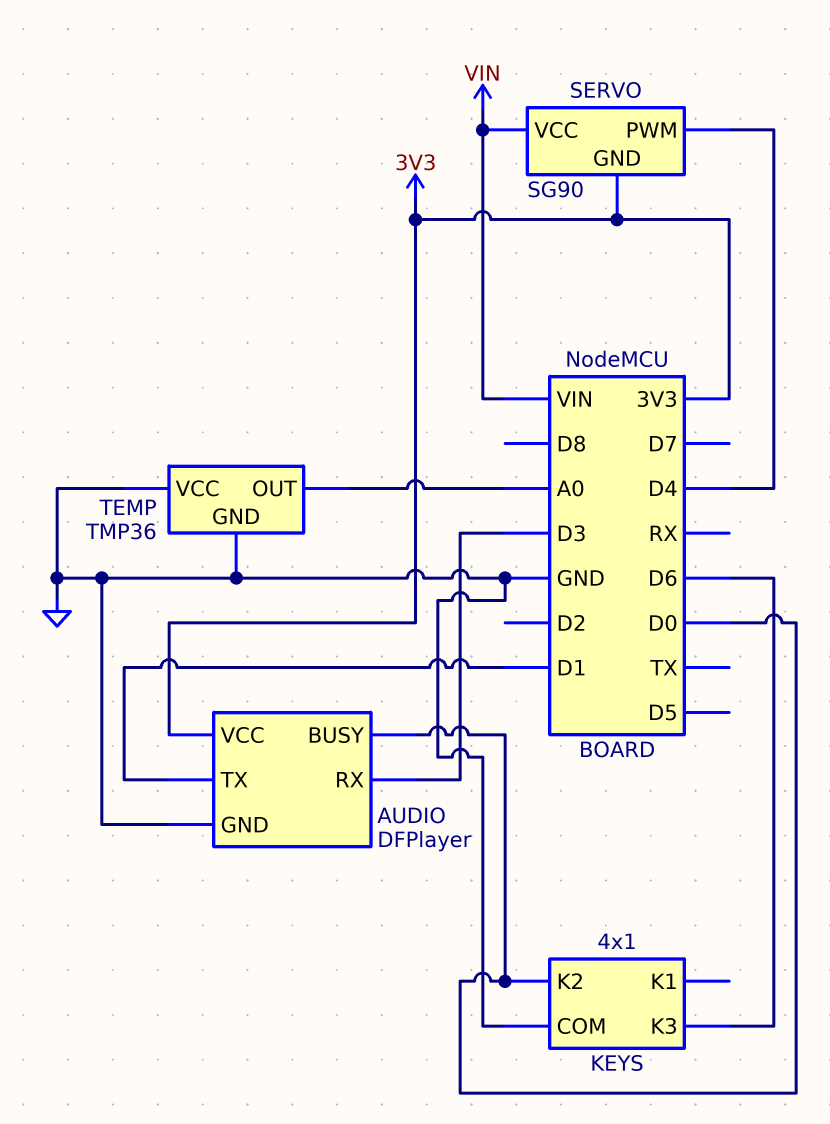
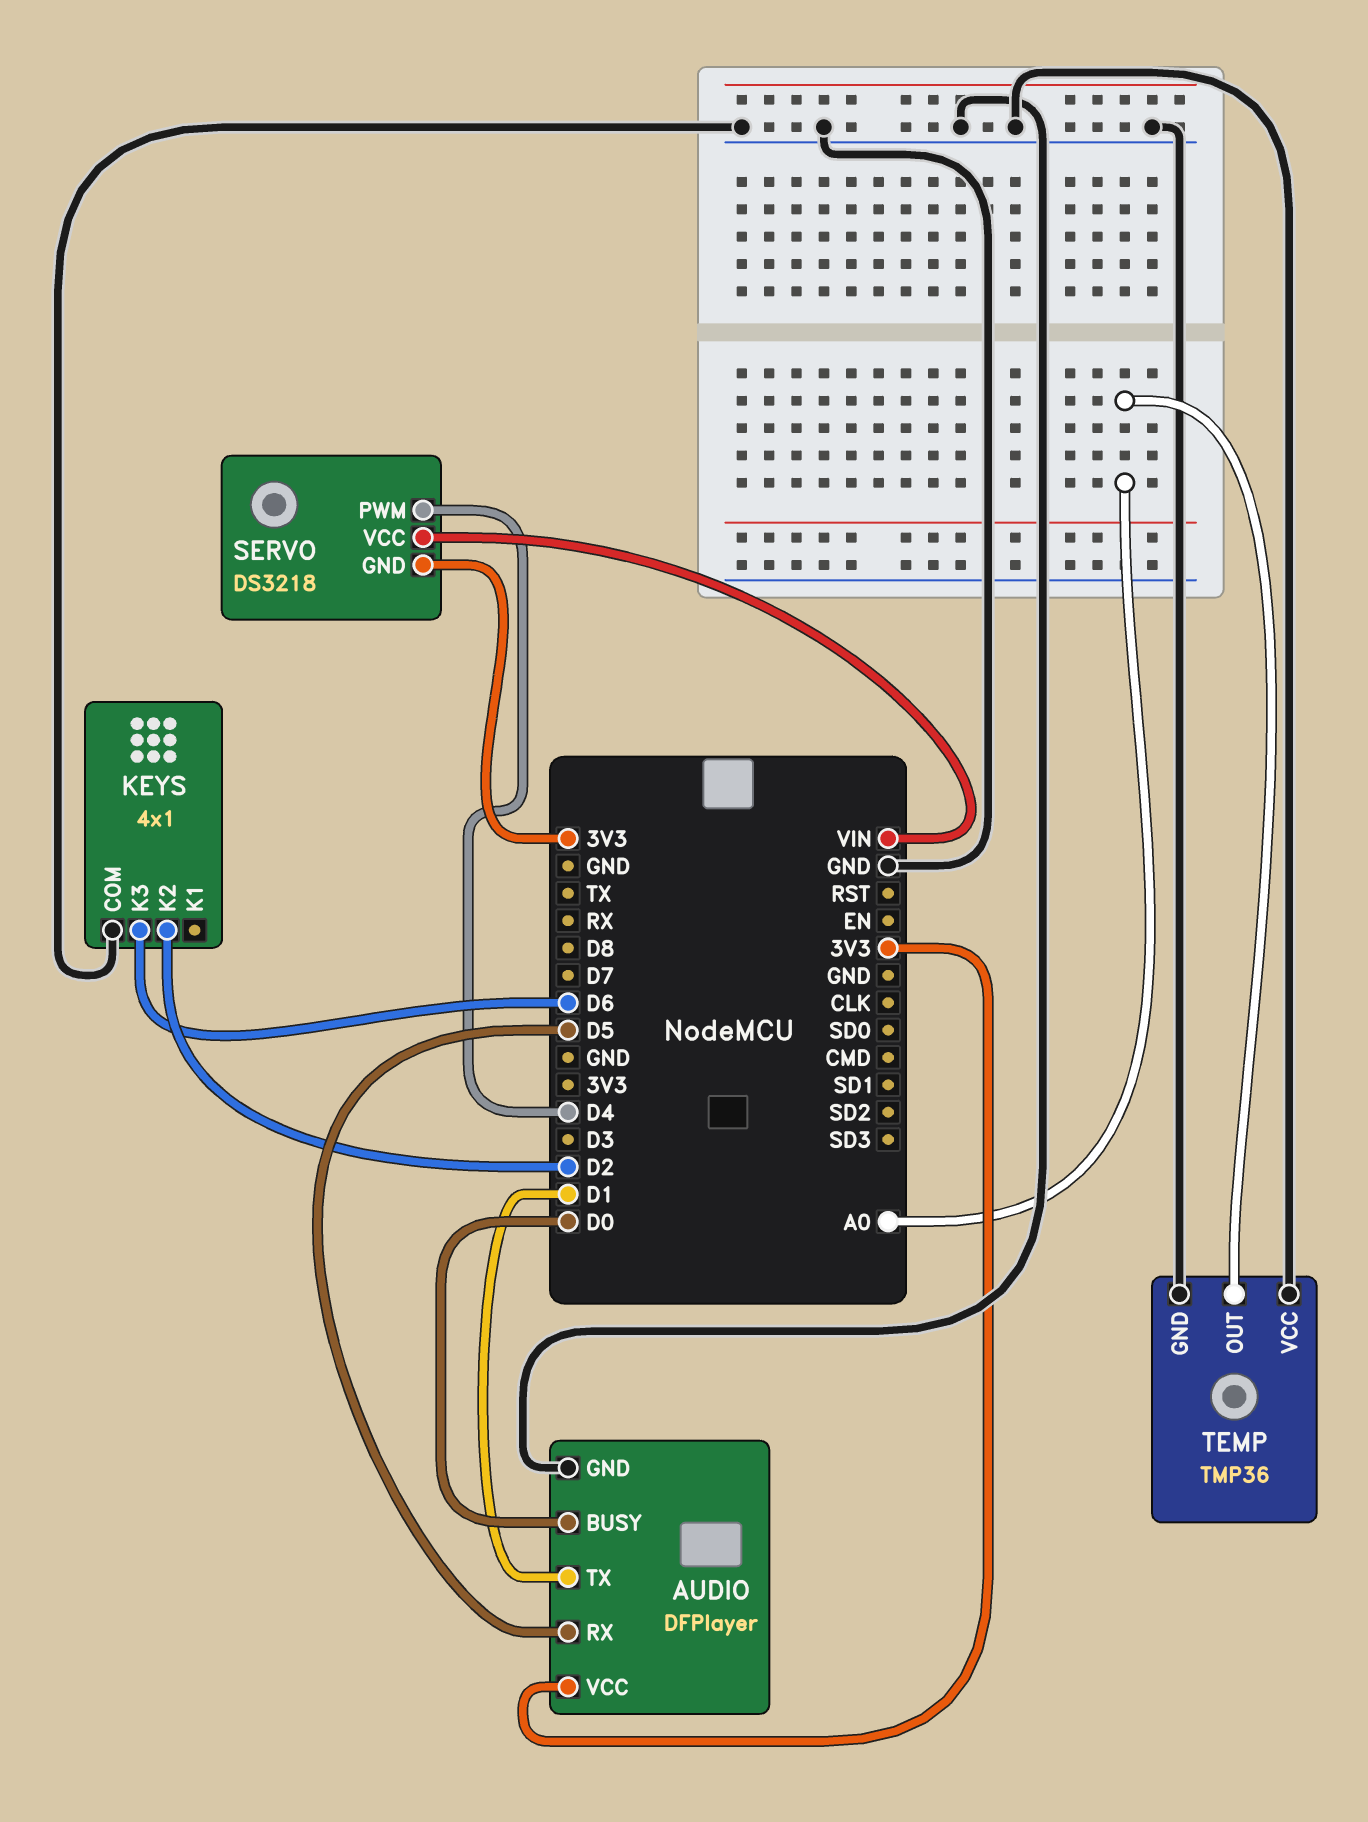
AUDIO pin RX: D3 -> D5
KEYS pin K2: D0 -> D2
SERVO: SG90 -> DS3218

